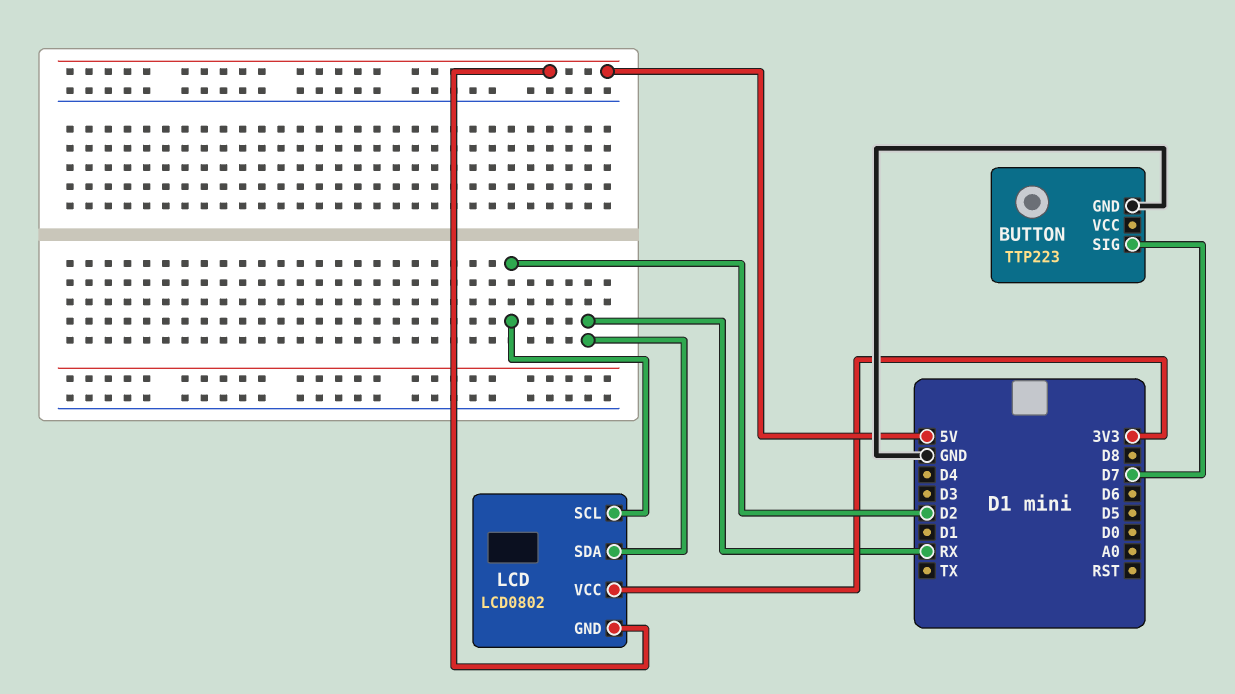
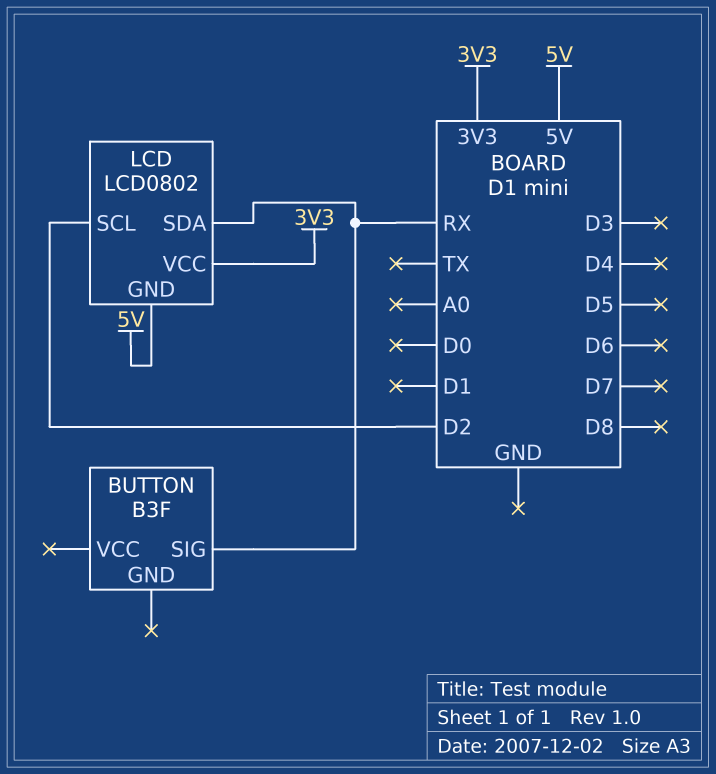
BUTTON: TTP223 -> B3F
BUTTON pin GND: GND -> none
BUTTON pin SIG: D7 -> RX

